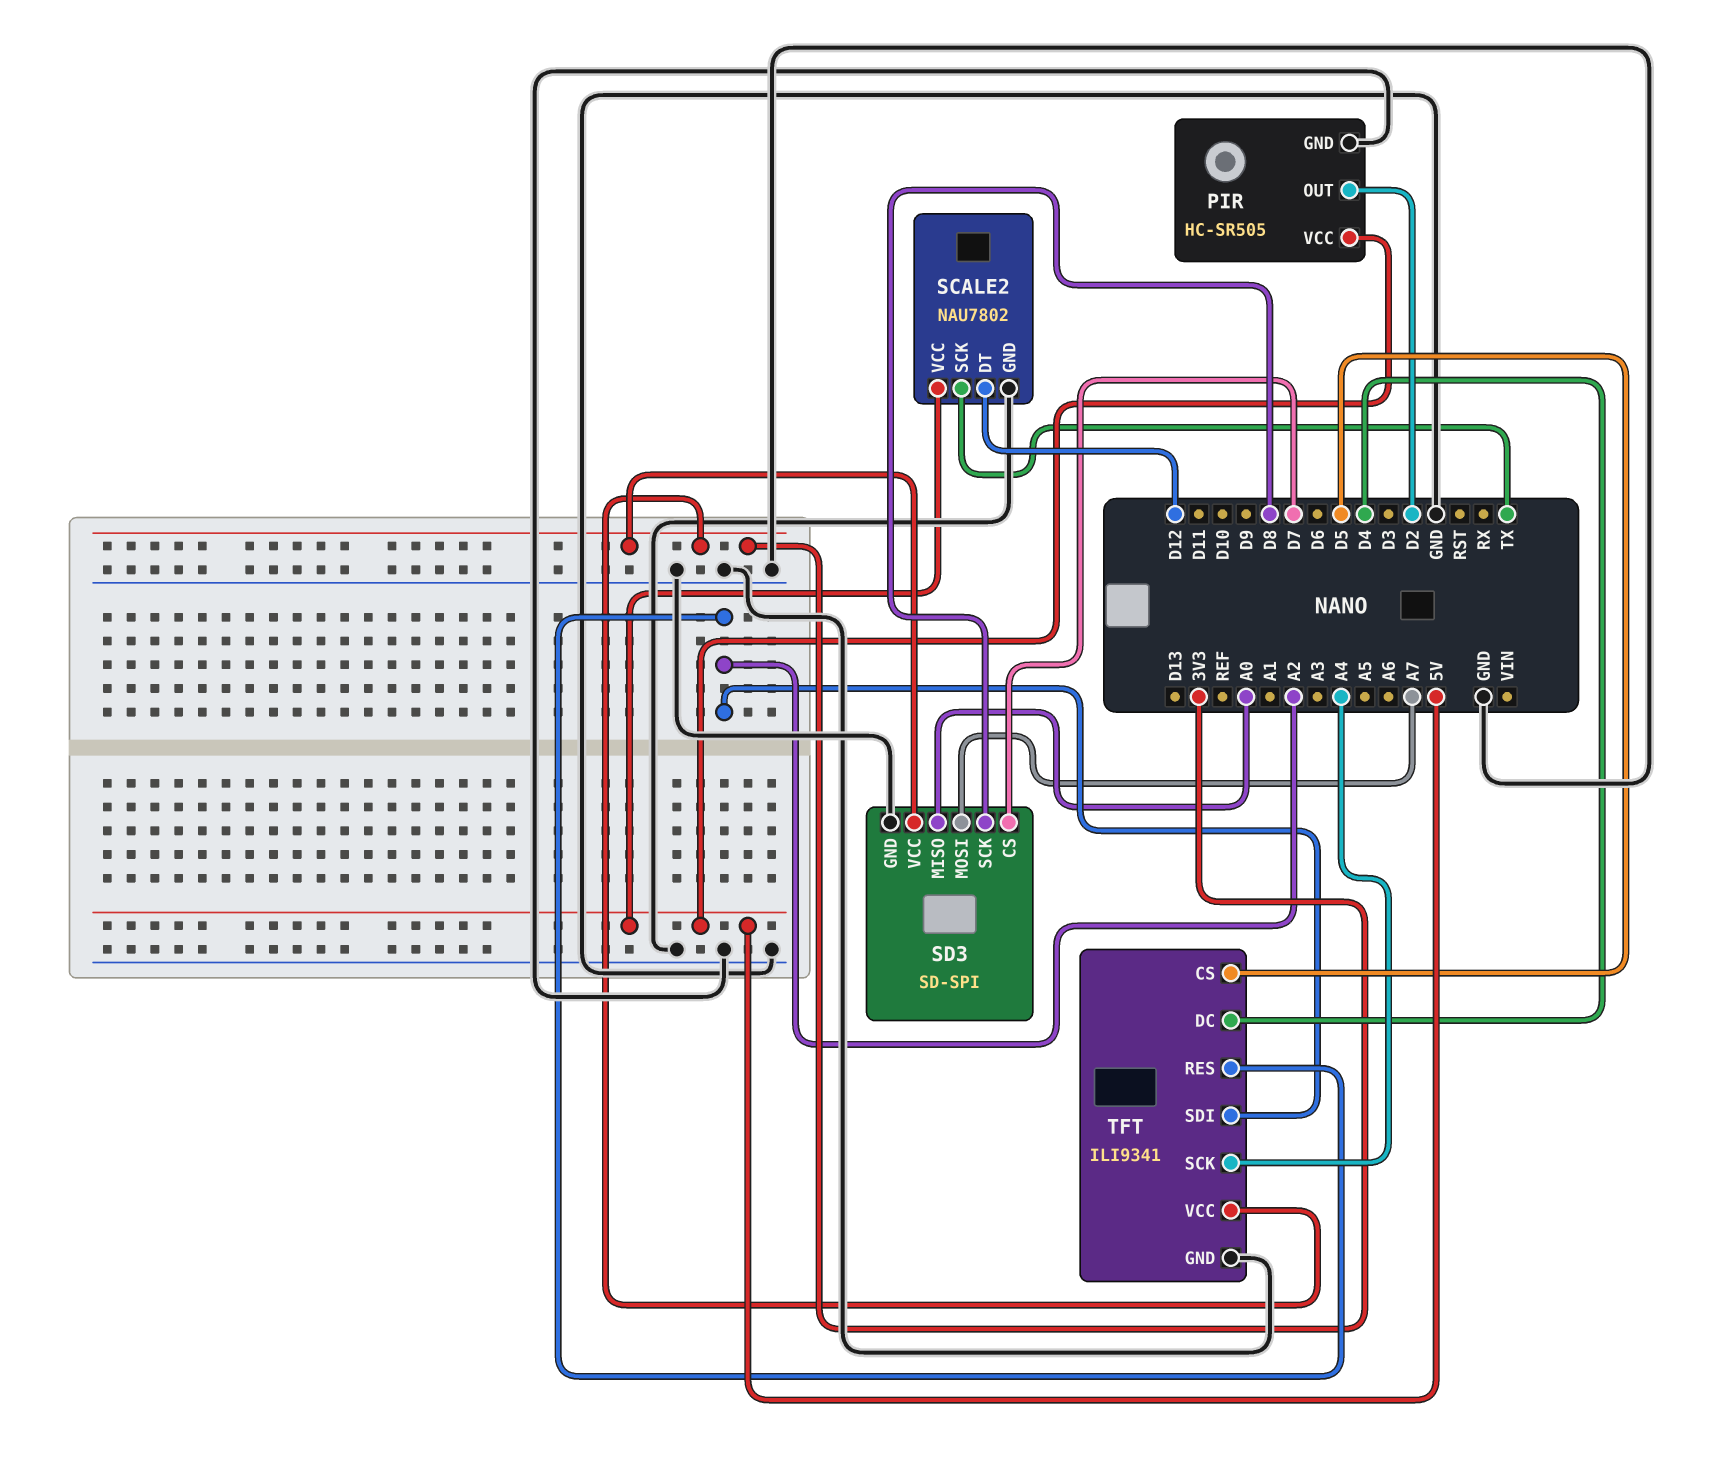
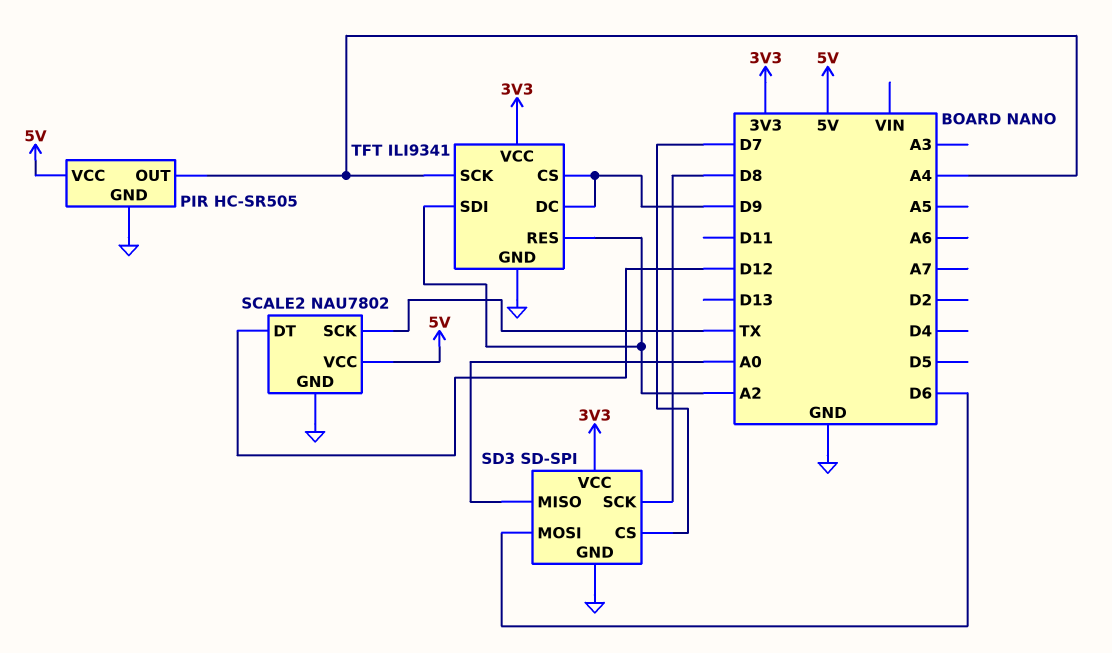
PIR pin OUT: D2 -> A4
SD3 pin MOSI: A7 -> D6
TFT pin CS: D5 -> D9
TFT pin DC: D4 -> D9

